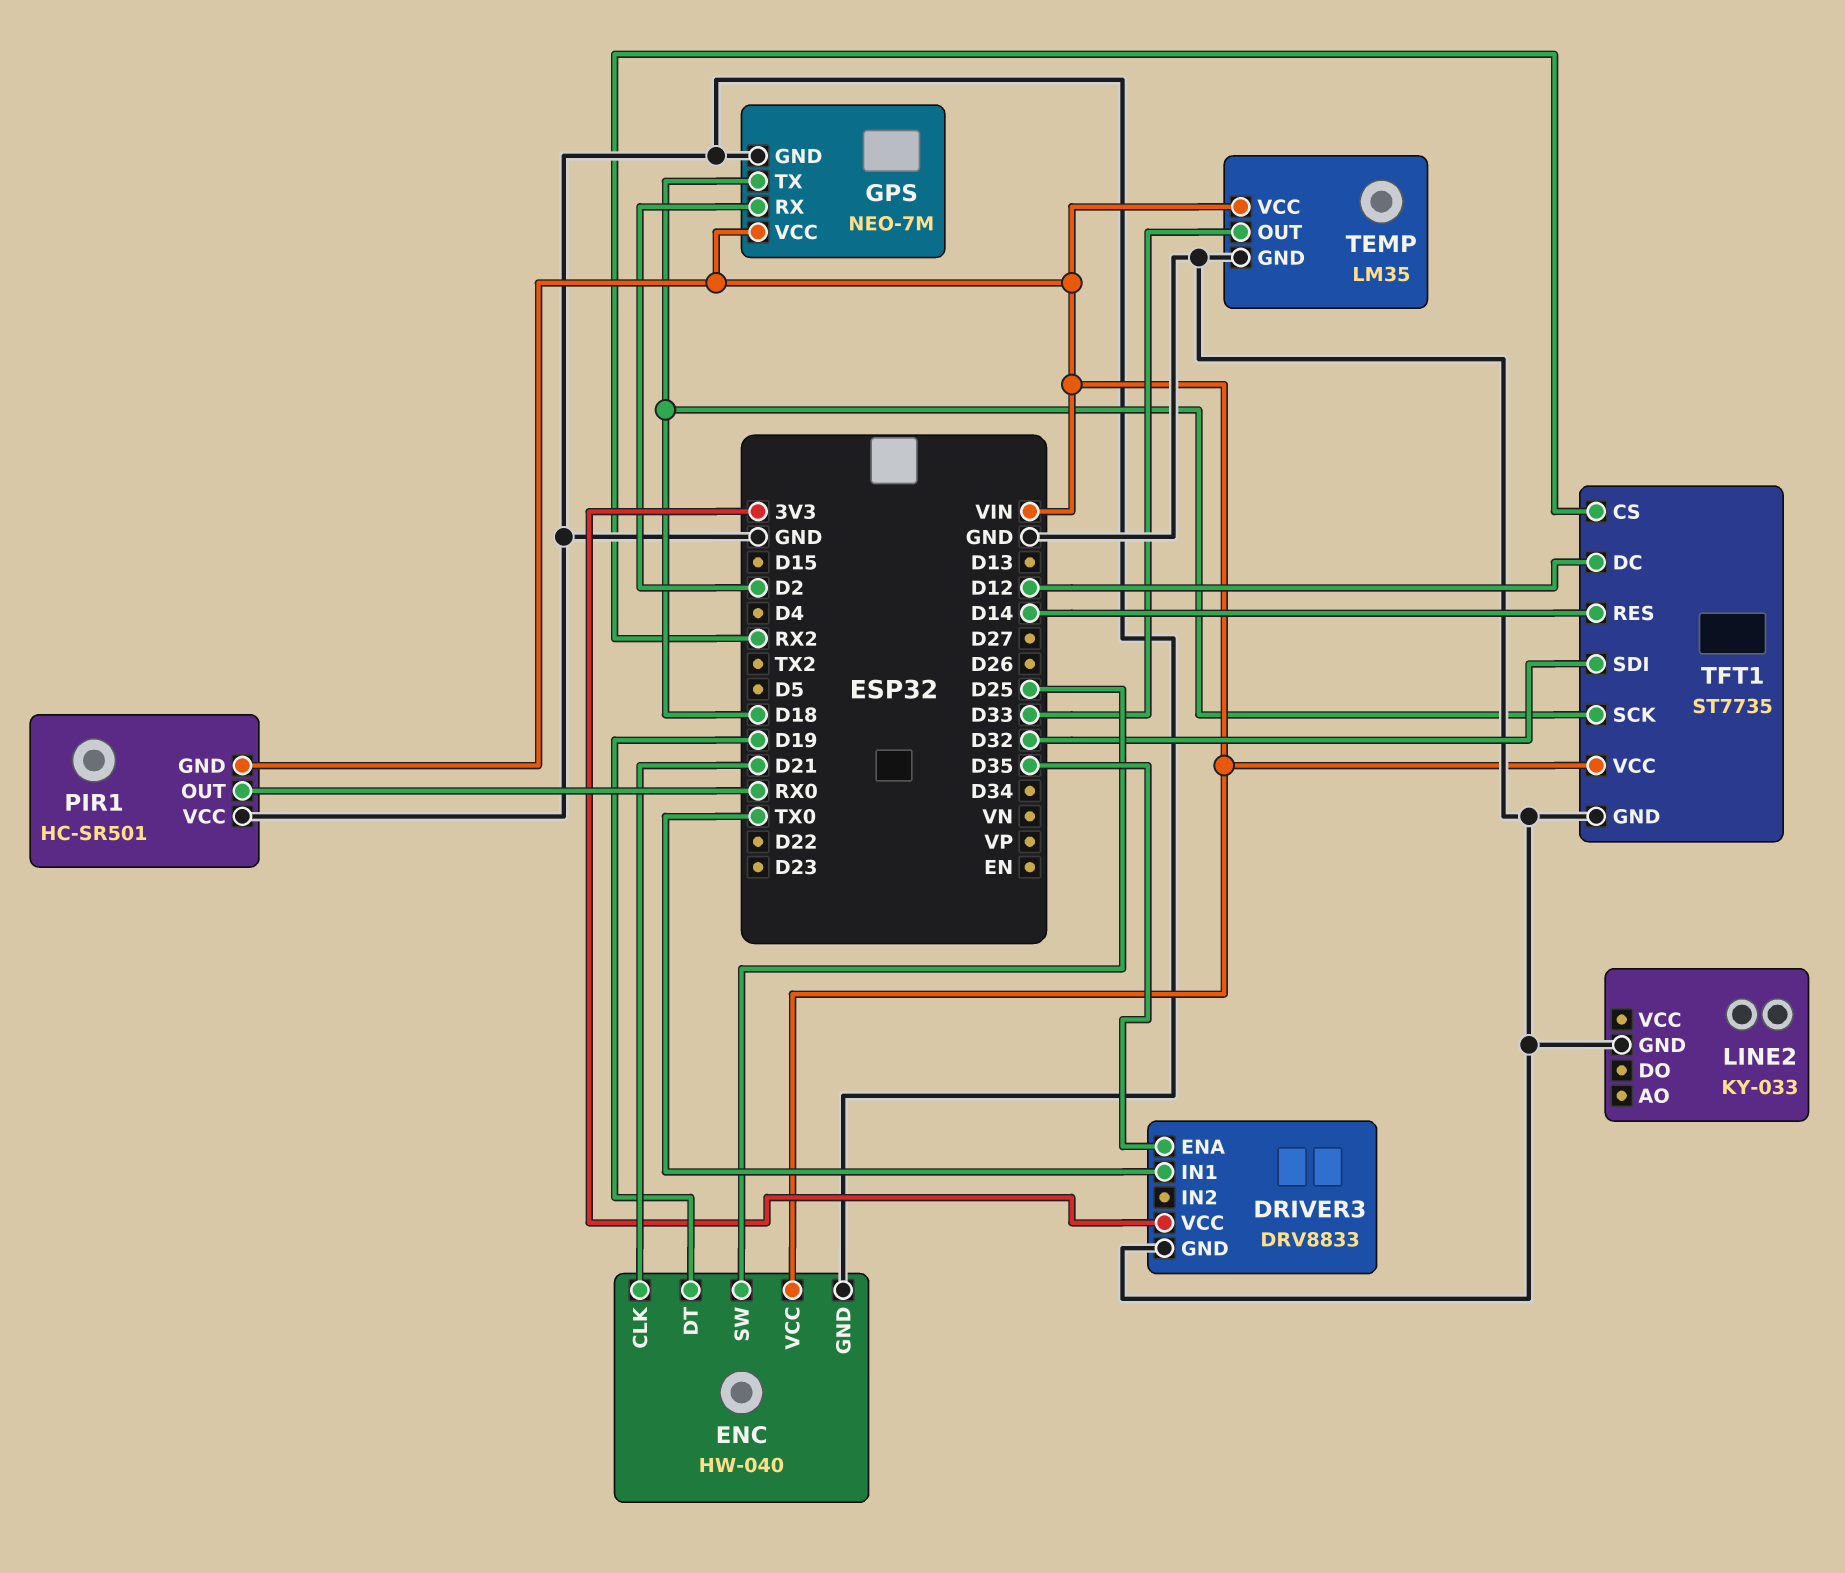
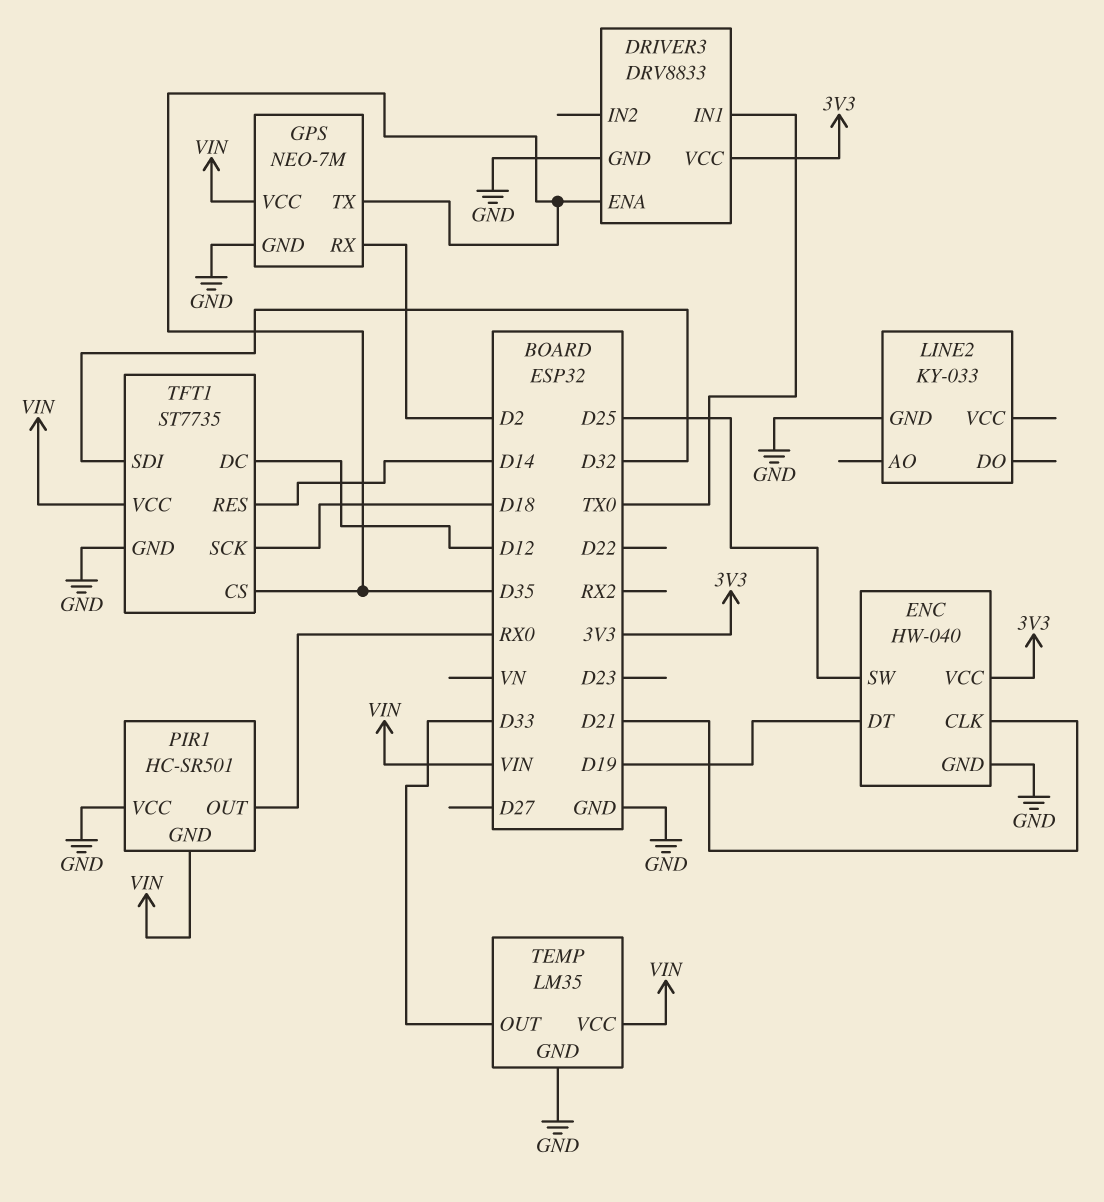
ENC pin VCC: VIN -> 3V3
GPS pin TX: D18 -> D35
TFT1 pin CS: RX2 -> D35

